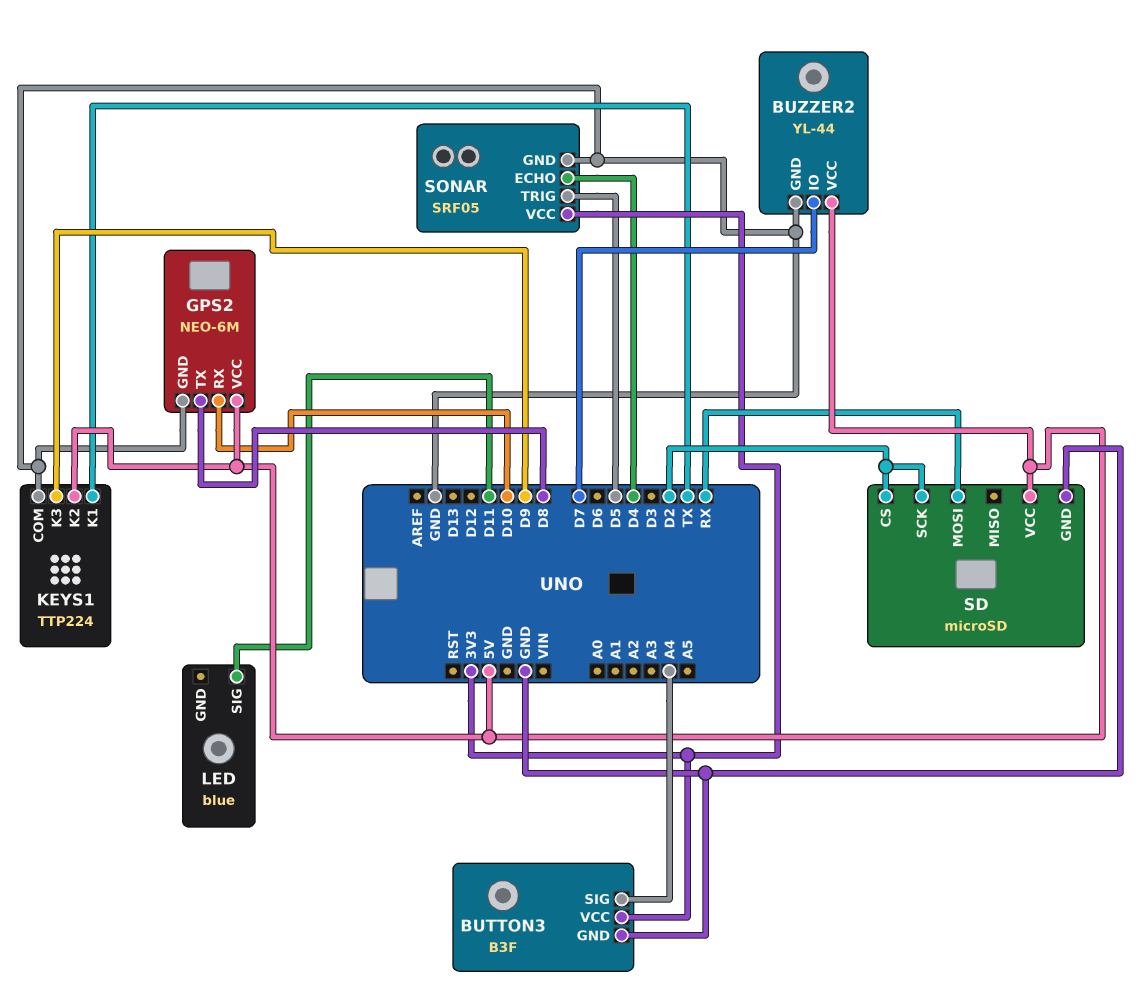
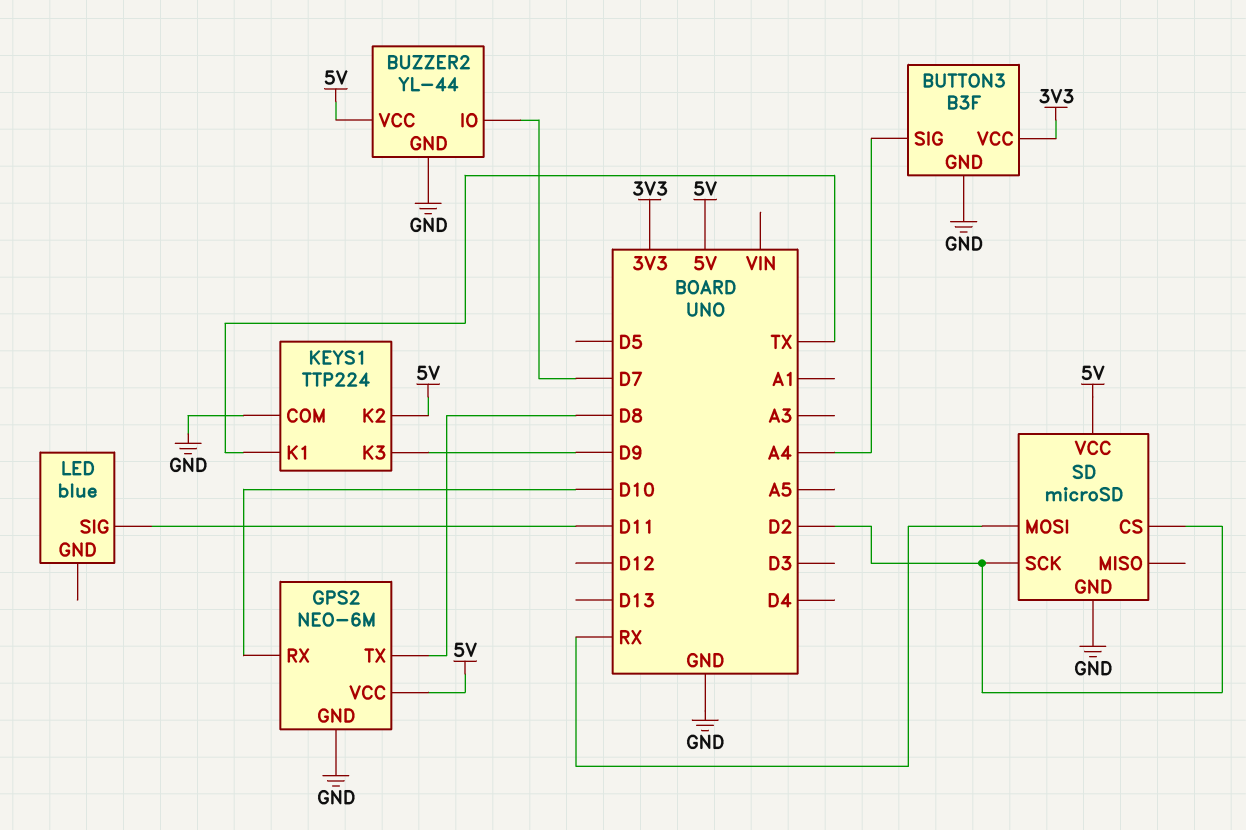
SONAR: SRF05 -> none
SONAR pin ECHO: D4 -> none
SONAR pin GND: GND -> none
SONAR pin TRIG: D5 -> none
SONAR pin VCC: 3V3 -> none

